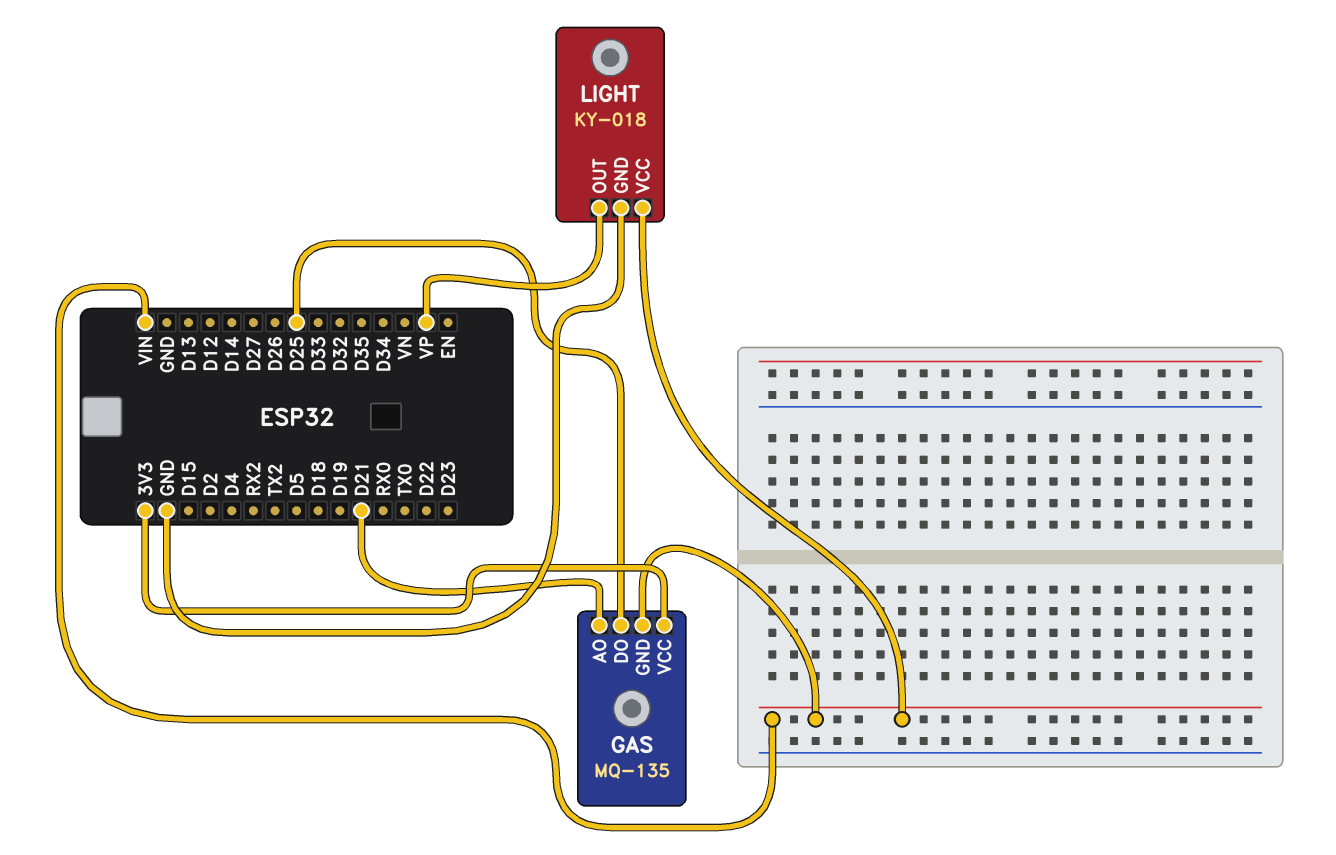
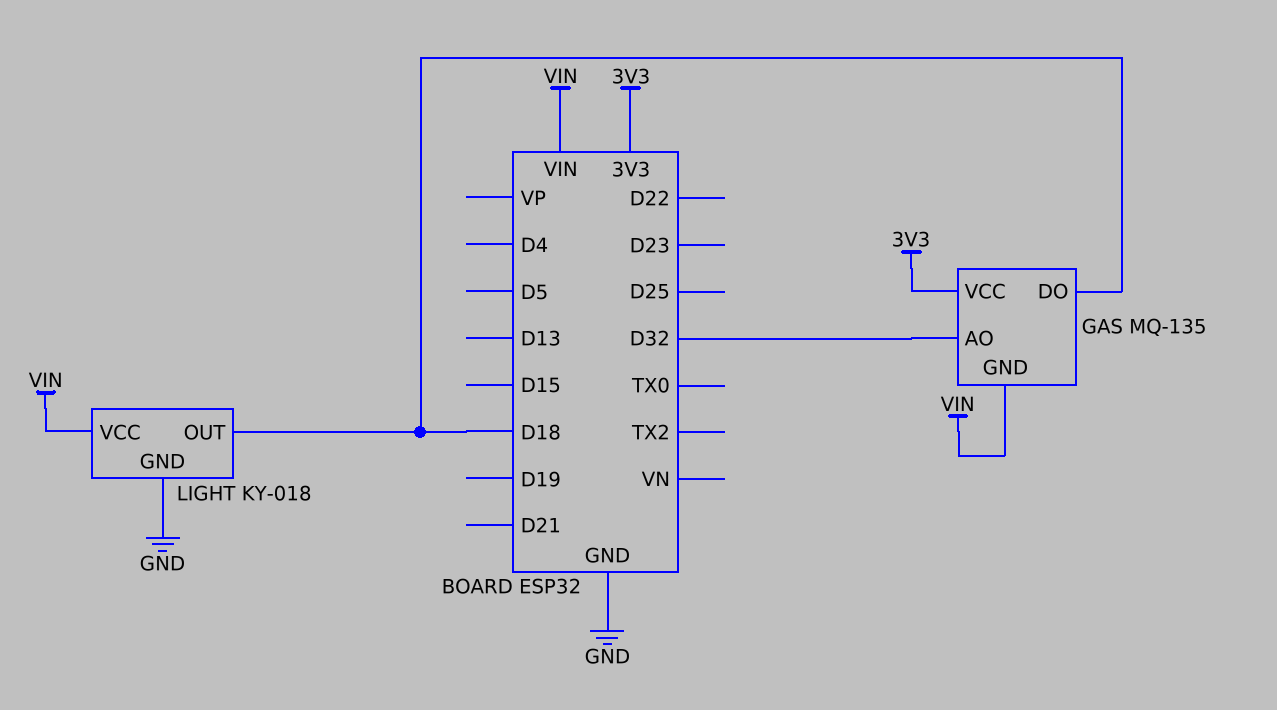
GAS pin AO: D21 -> D32
GAS pin DO: D25 -> D18
LIGHT pin OUT: VP -> D18

